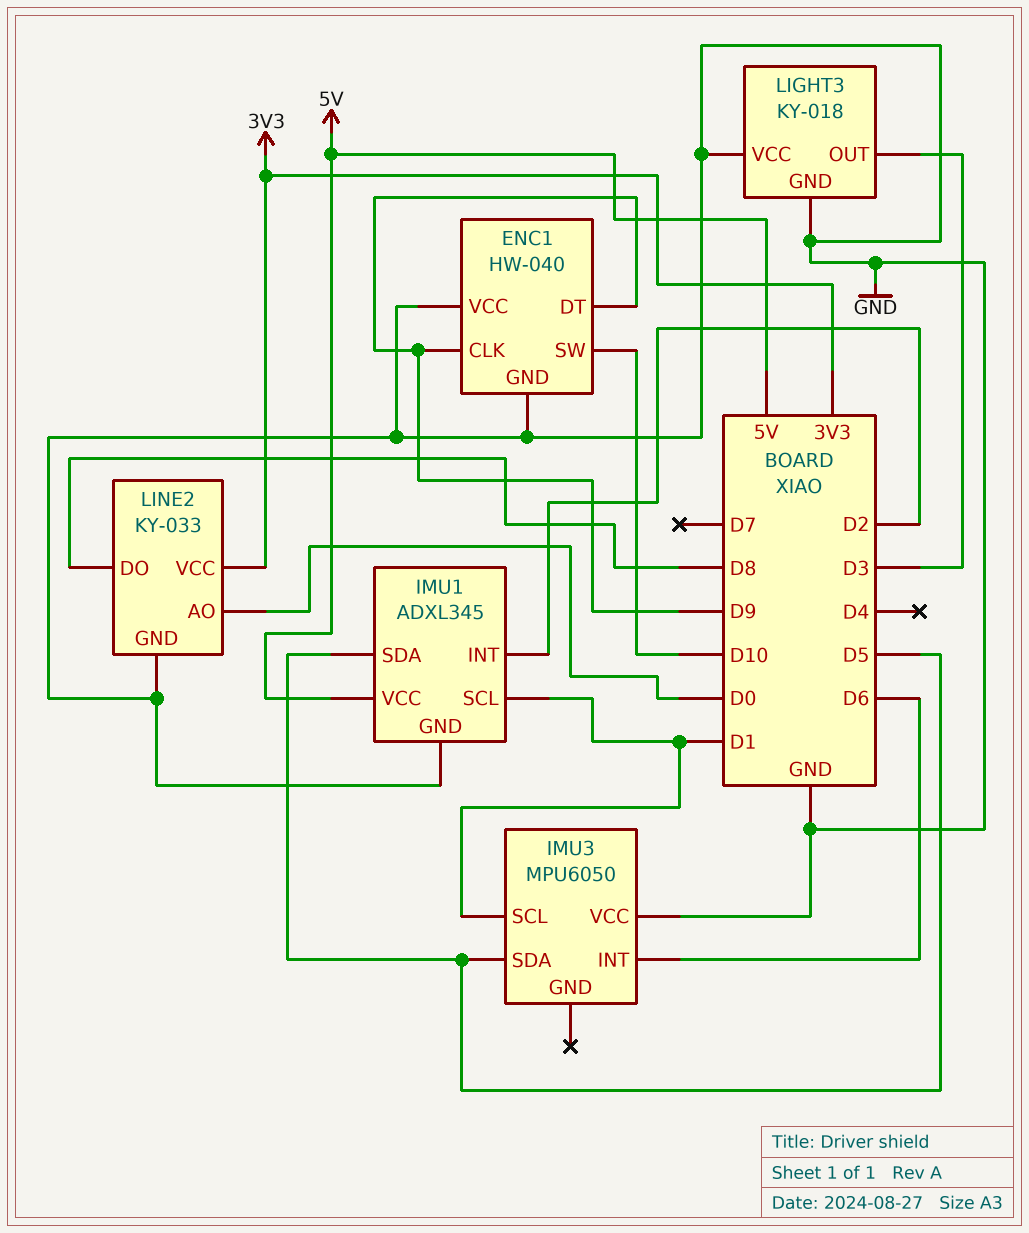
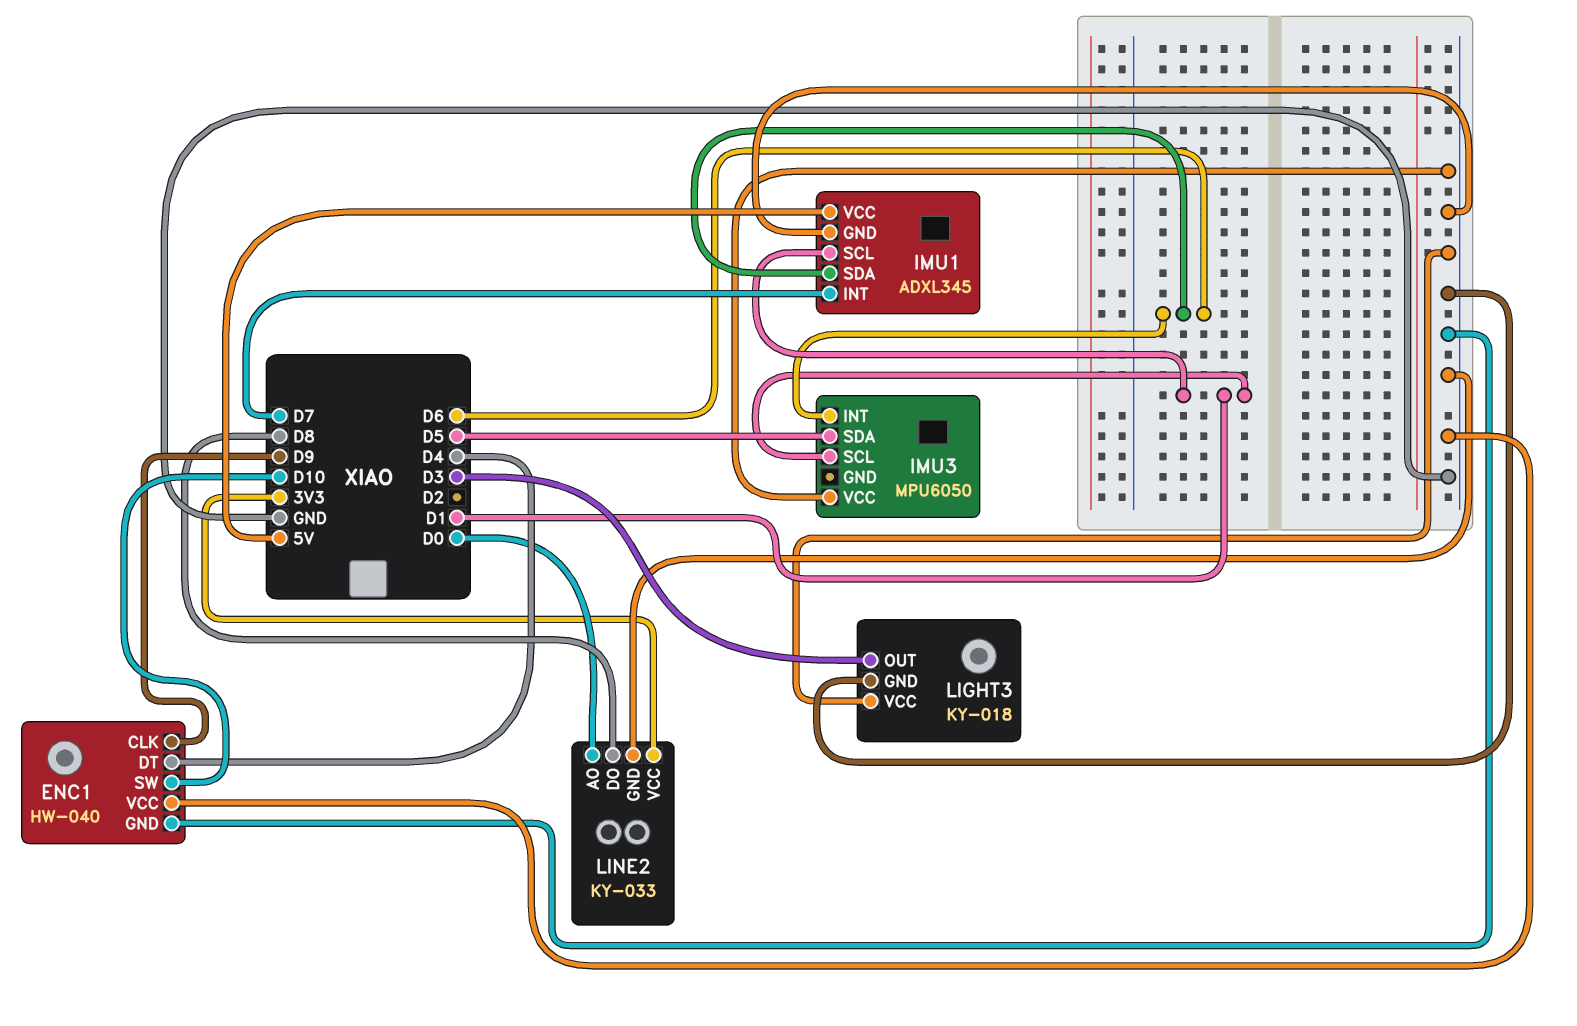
ENC1 pin DT: D9 -> D4
IMU1 pin INT: D2 -> D7
IMU1 pin SDA: D5 -> D6

